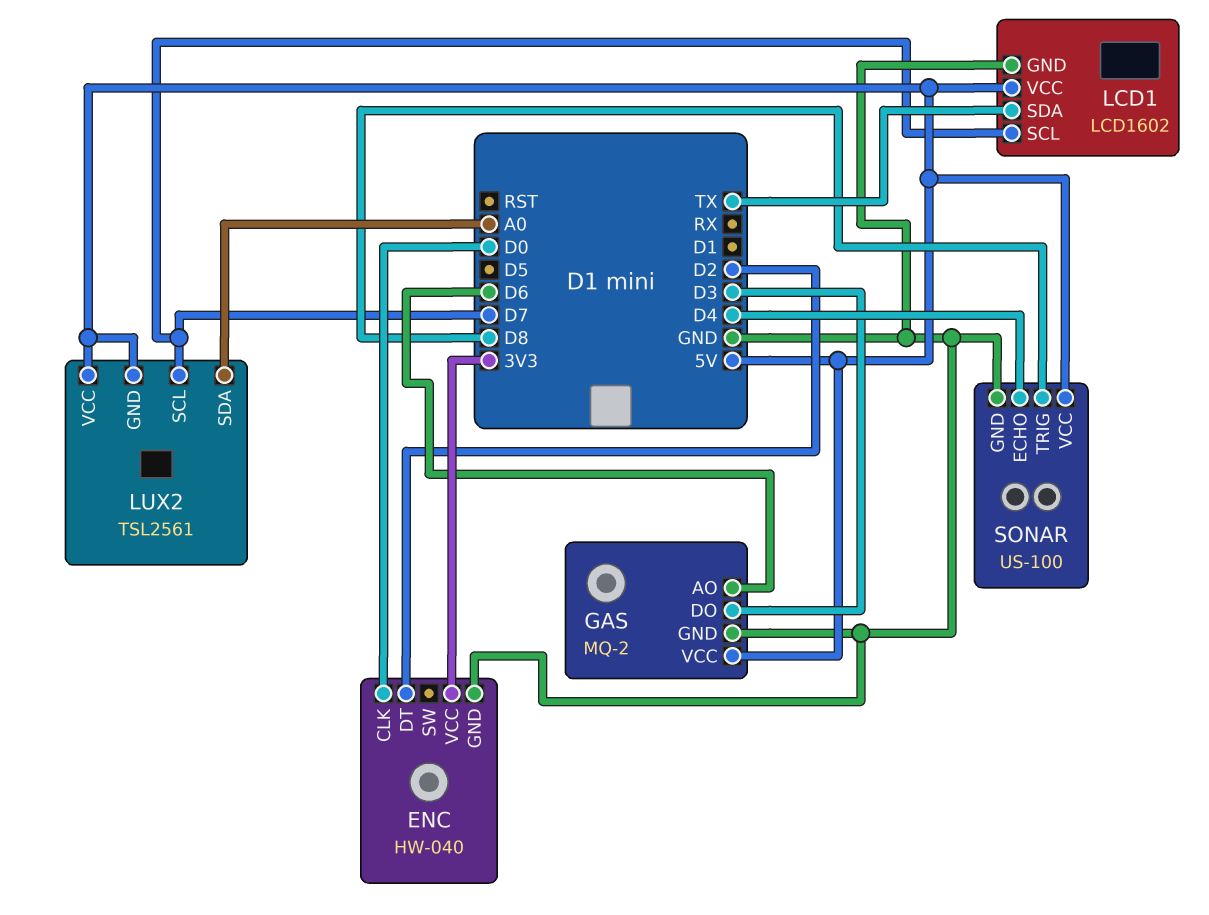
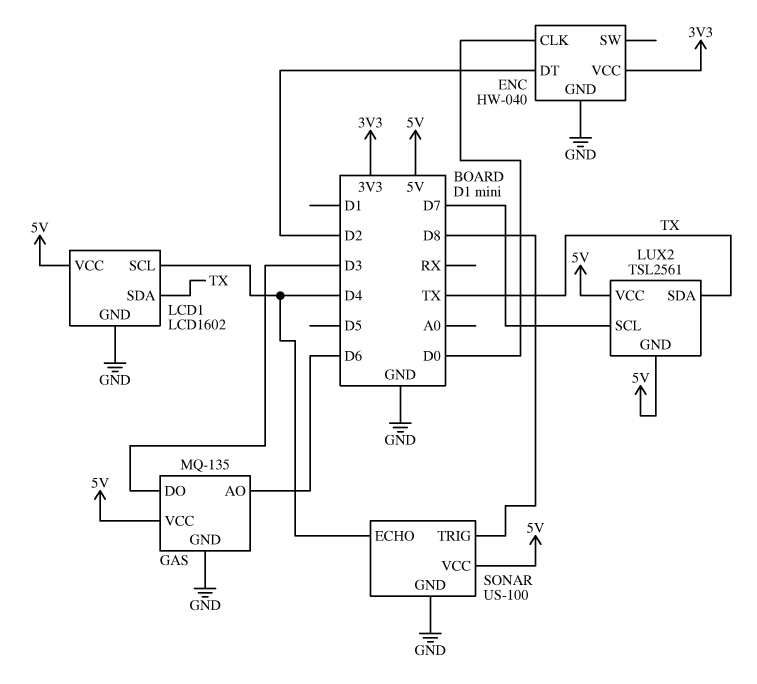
GAS: MQ-2 -> MQ-135
LCD1 pin SCL: D7 -> D4
LUX2 pin SDA: A0 -> TX

